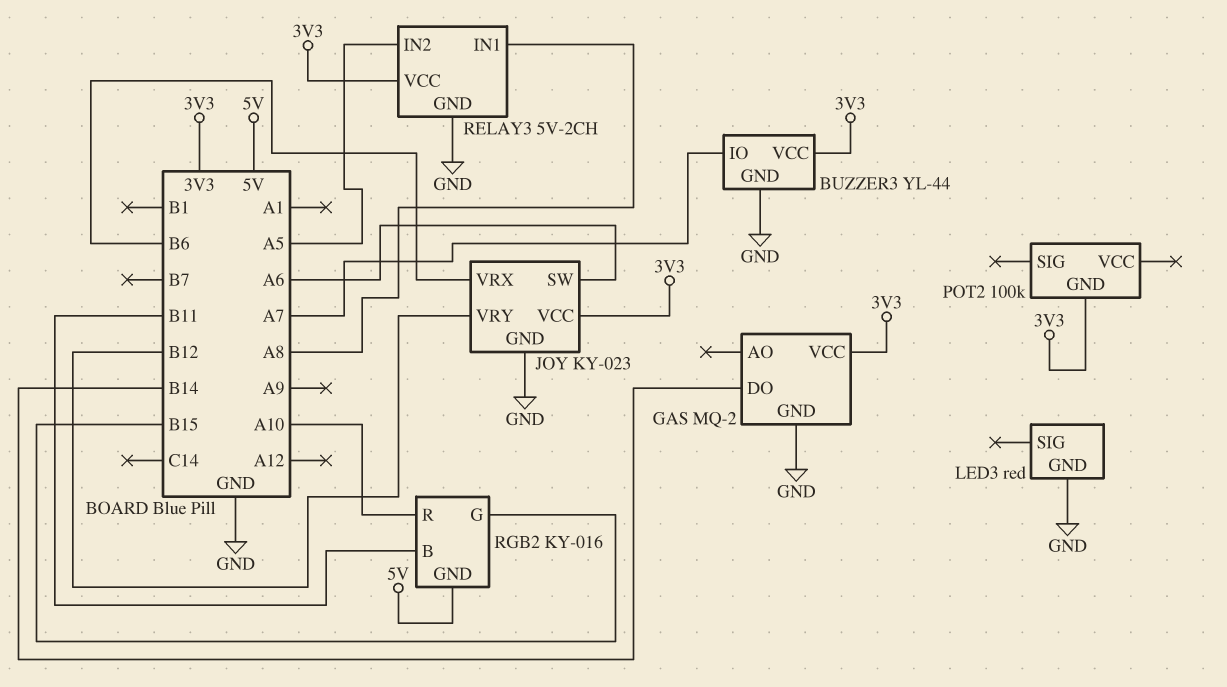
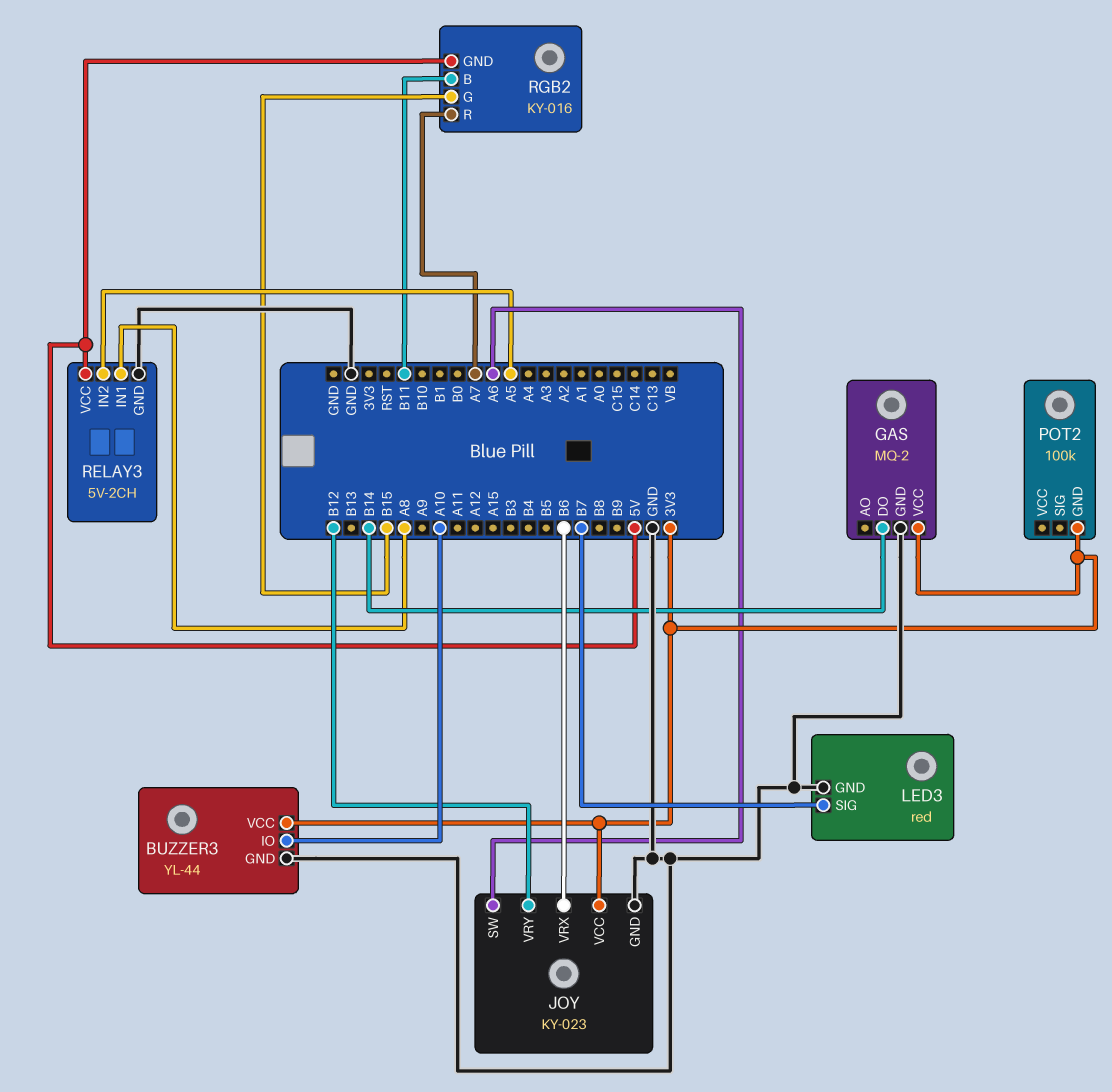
BUZZER3 pin IO: A7 -> A10
LED3 pin SIG: none -> B7
RELAY3 pin VCC: 3V3 -> 5V
RGB2 pin R: A10 -> A7

